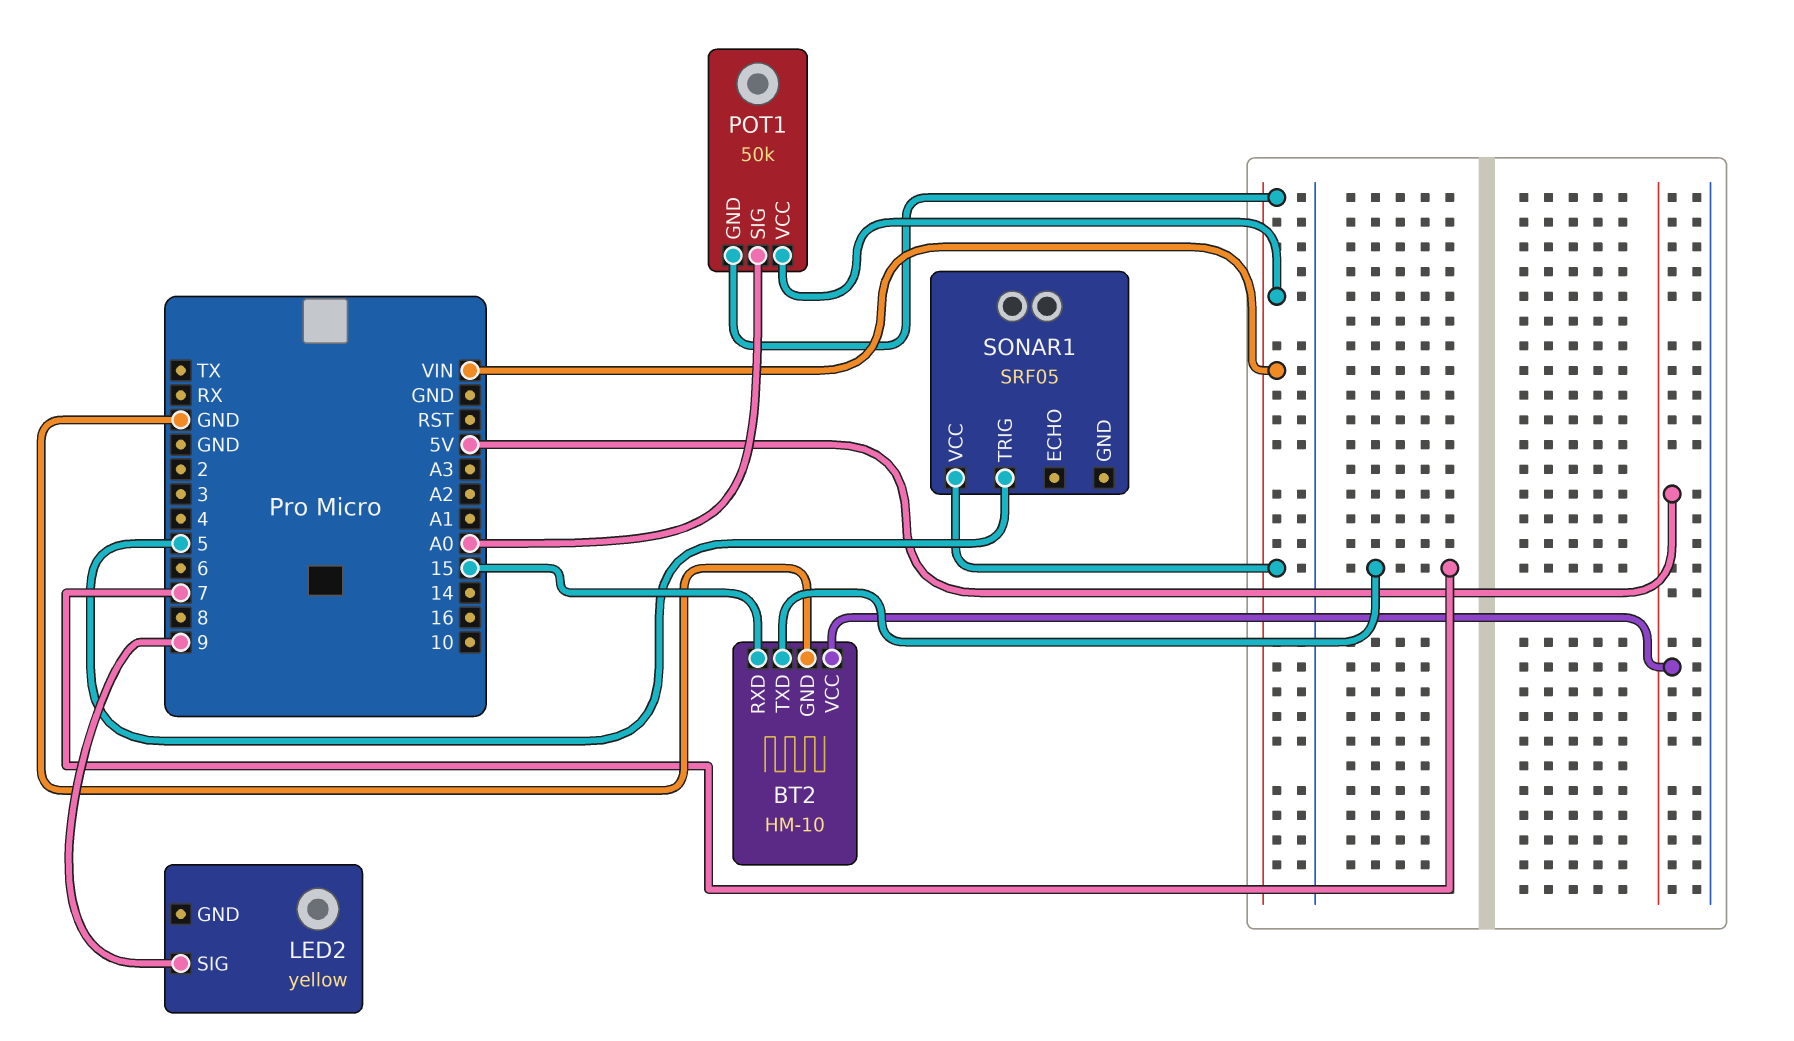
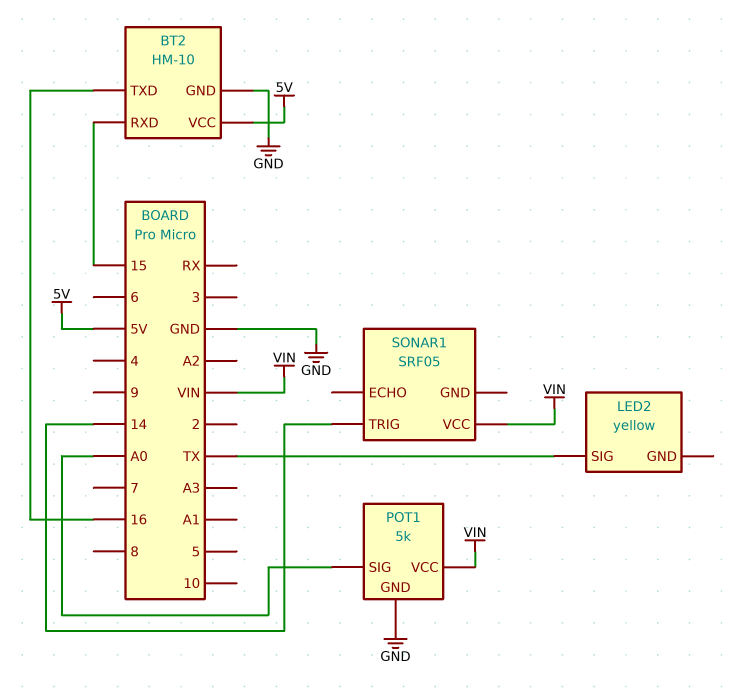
BT2 pin TXD: 7 -> 16
LED2 pin SIG: 9 -> TX
POT1: 50k -> 5k
POT1 pin GND: VIN -> GND
SONAR1 pin TRIG: 5 -> 14

